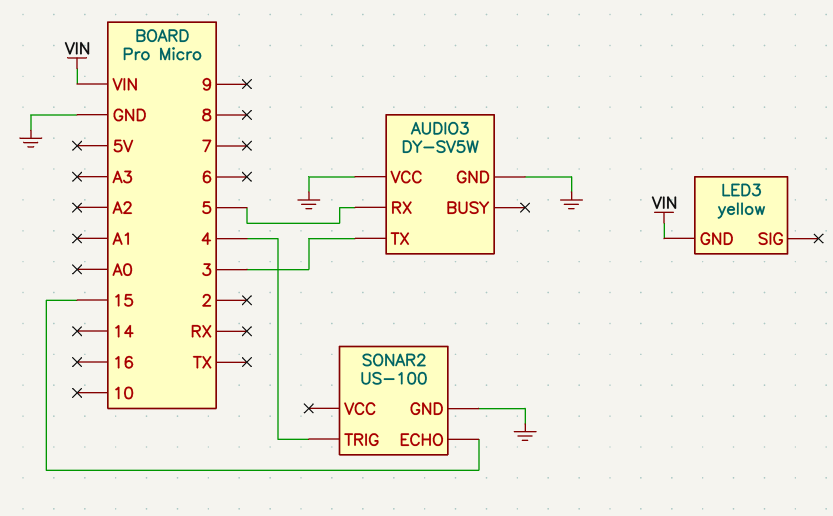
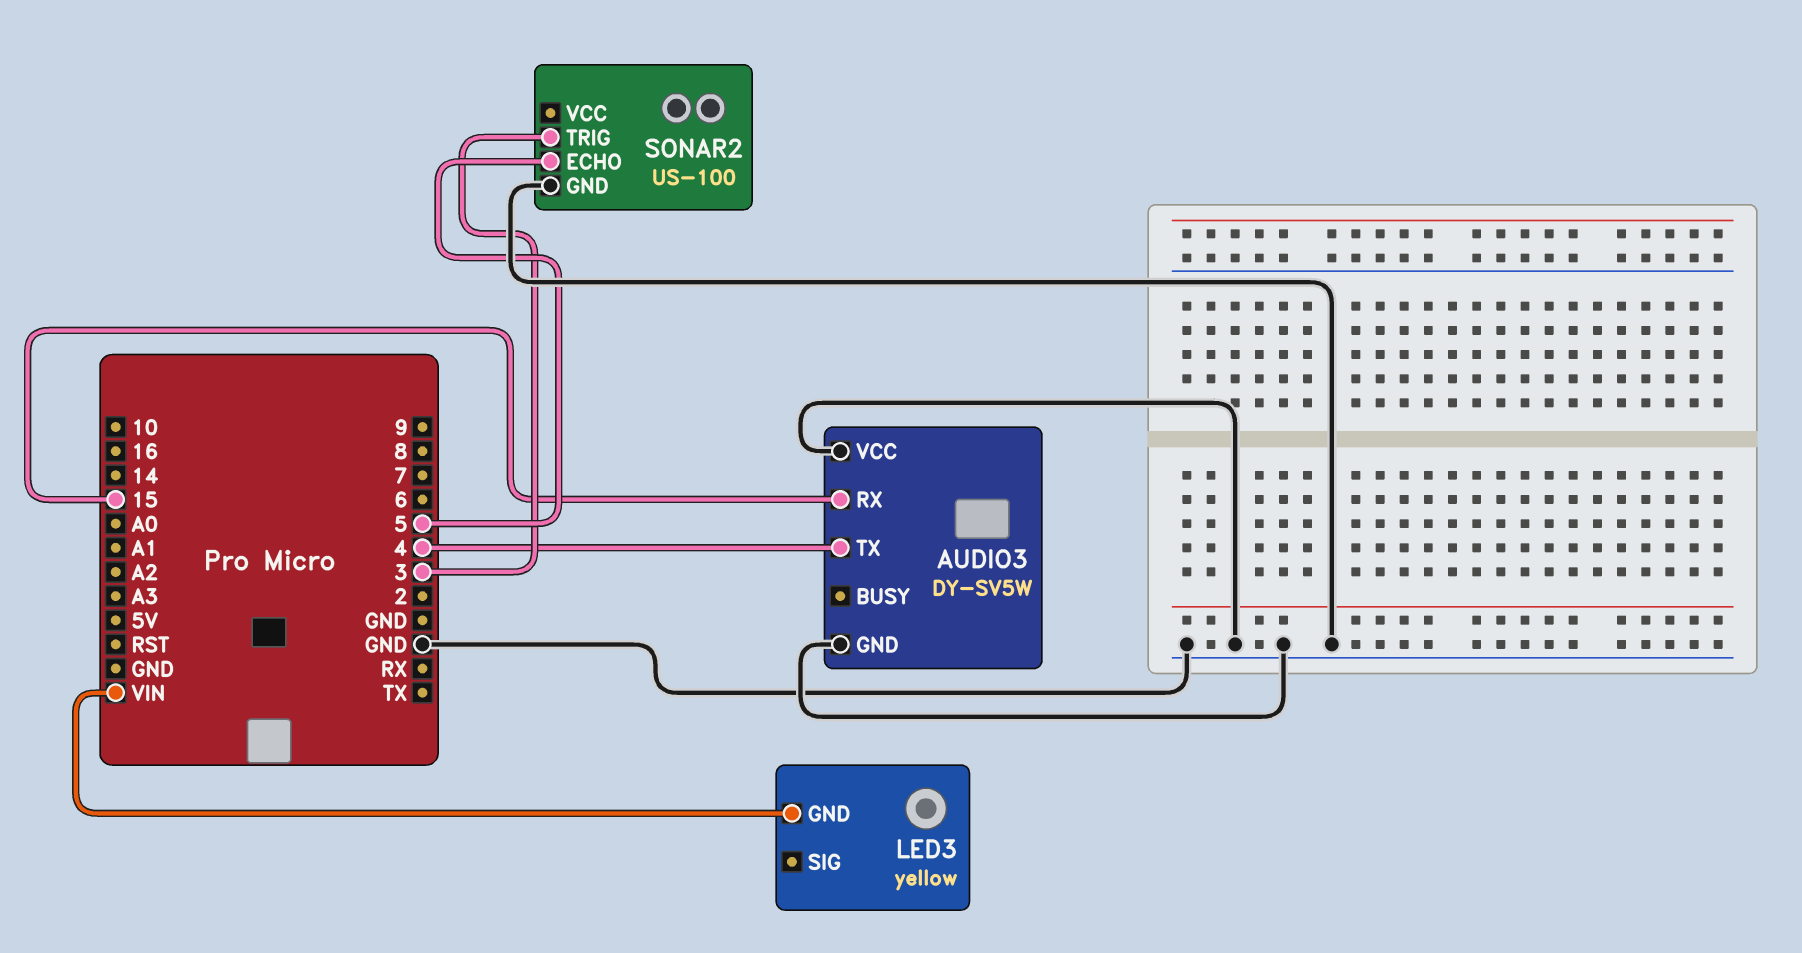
AUDIO3 pin RX: 5 -> 15
AUDIO3 pin TX: 3 -> 4
SONAR2 pin ECHO: 15 -> 5
SONAR2 pin TRIG: 4 -> 3

